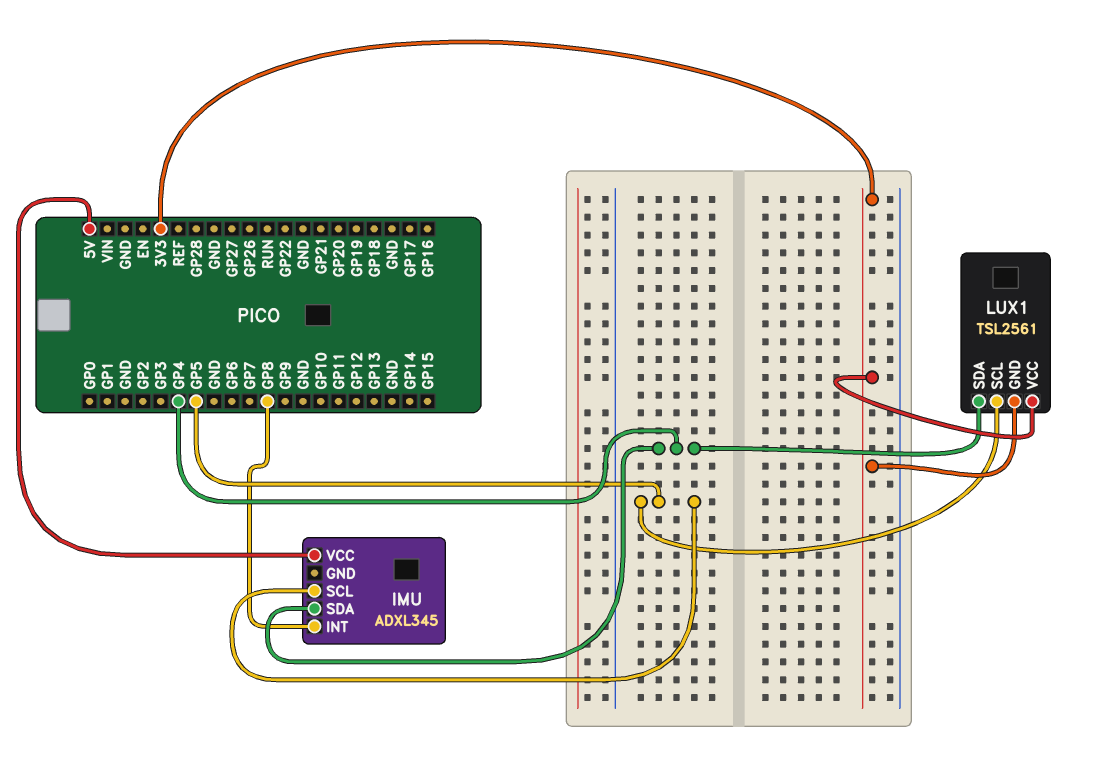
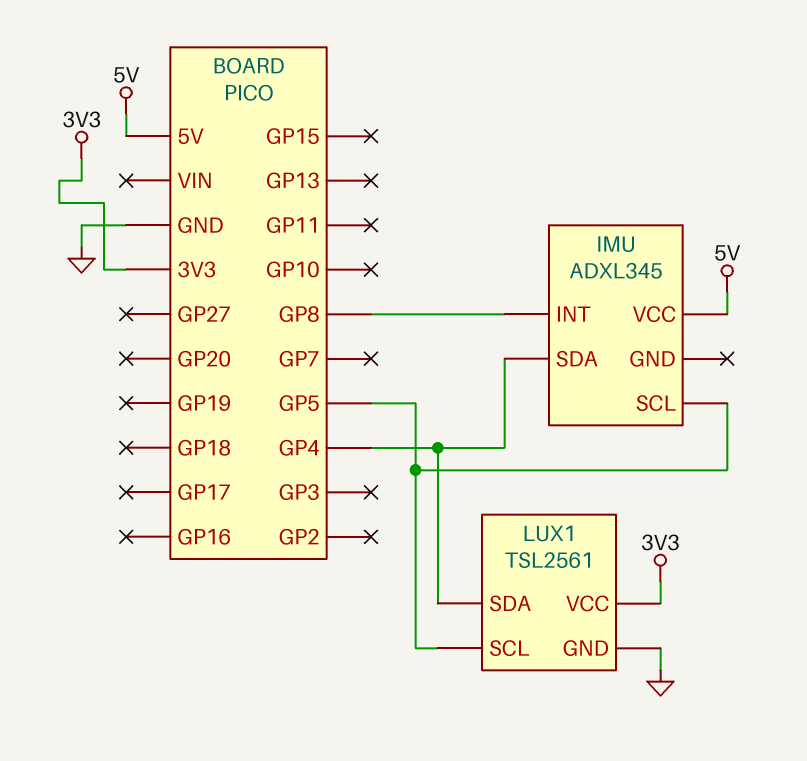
LUX1 pin GND: 3V3 -> GND

